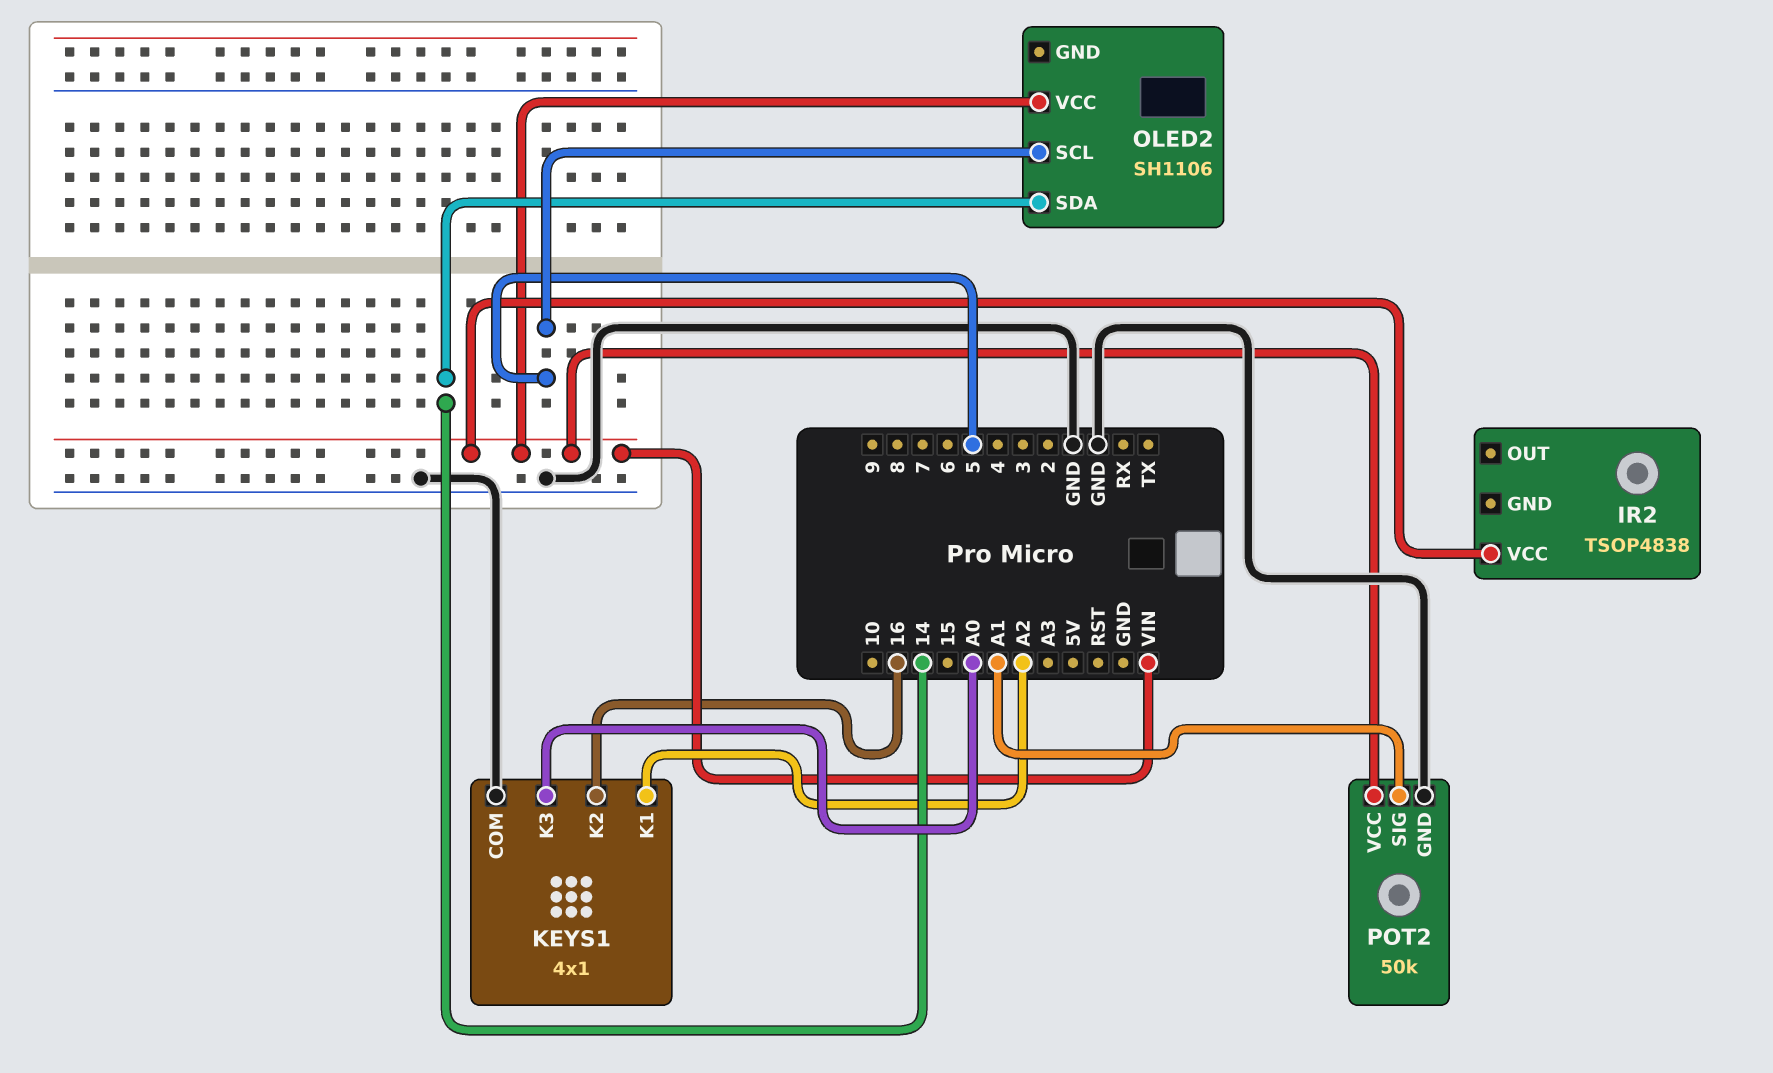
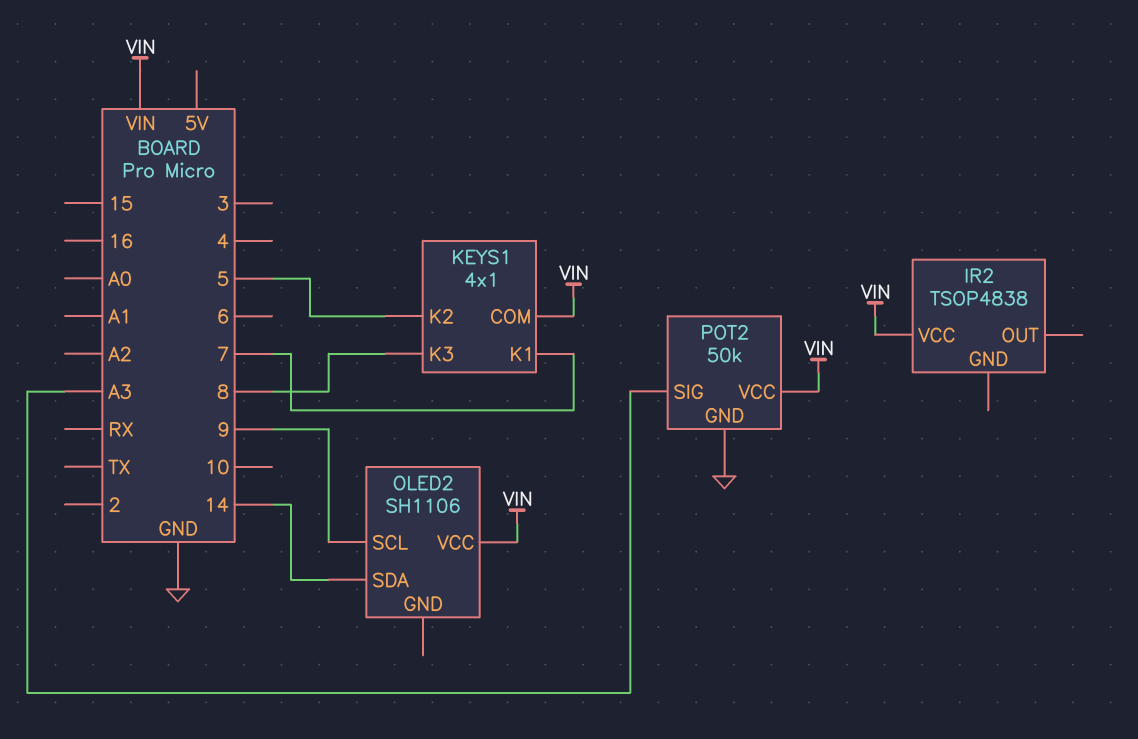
KEYS1 pin COM: GND -> VIN
KEYS1 pin K1: A2 -> 7
KEYS1 pin K2: 16 -> 5
KEYS1 pin K3: A0 -> 8
OLED2 pin SCL: 5 -> 9
POT2 pin SIG: A1 -> A3

